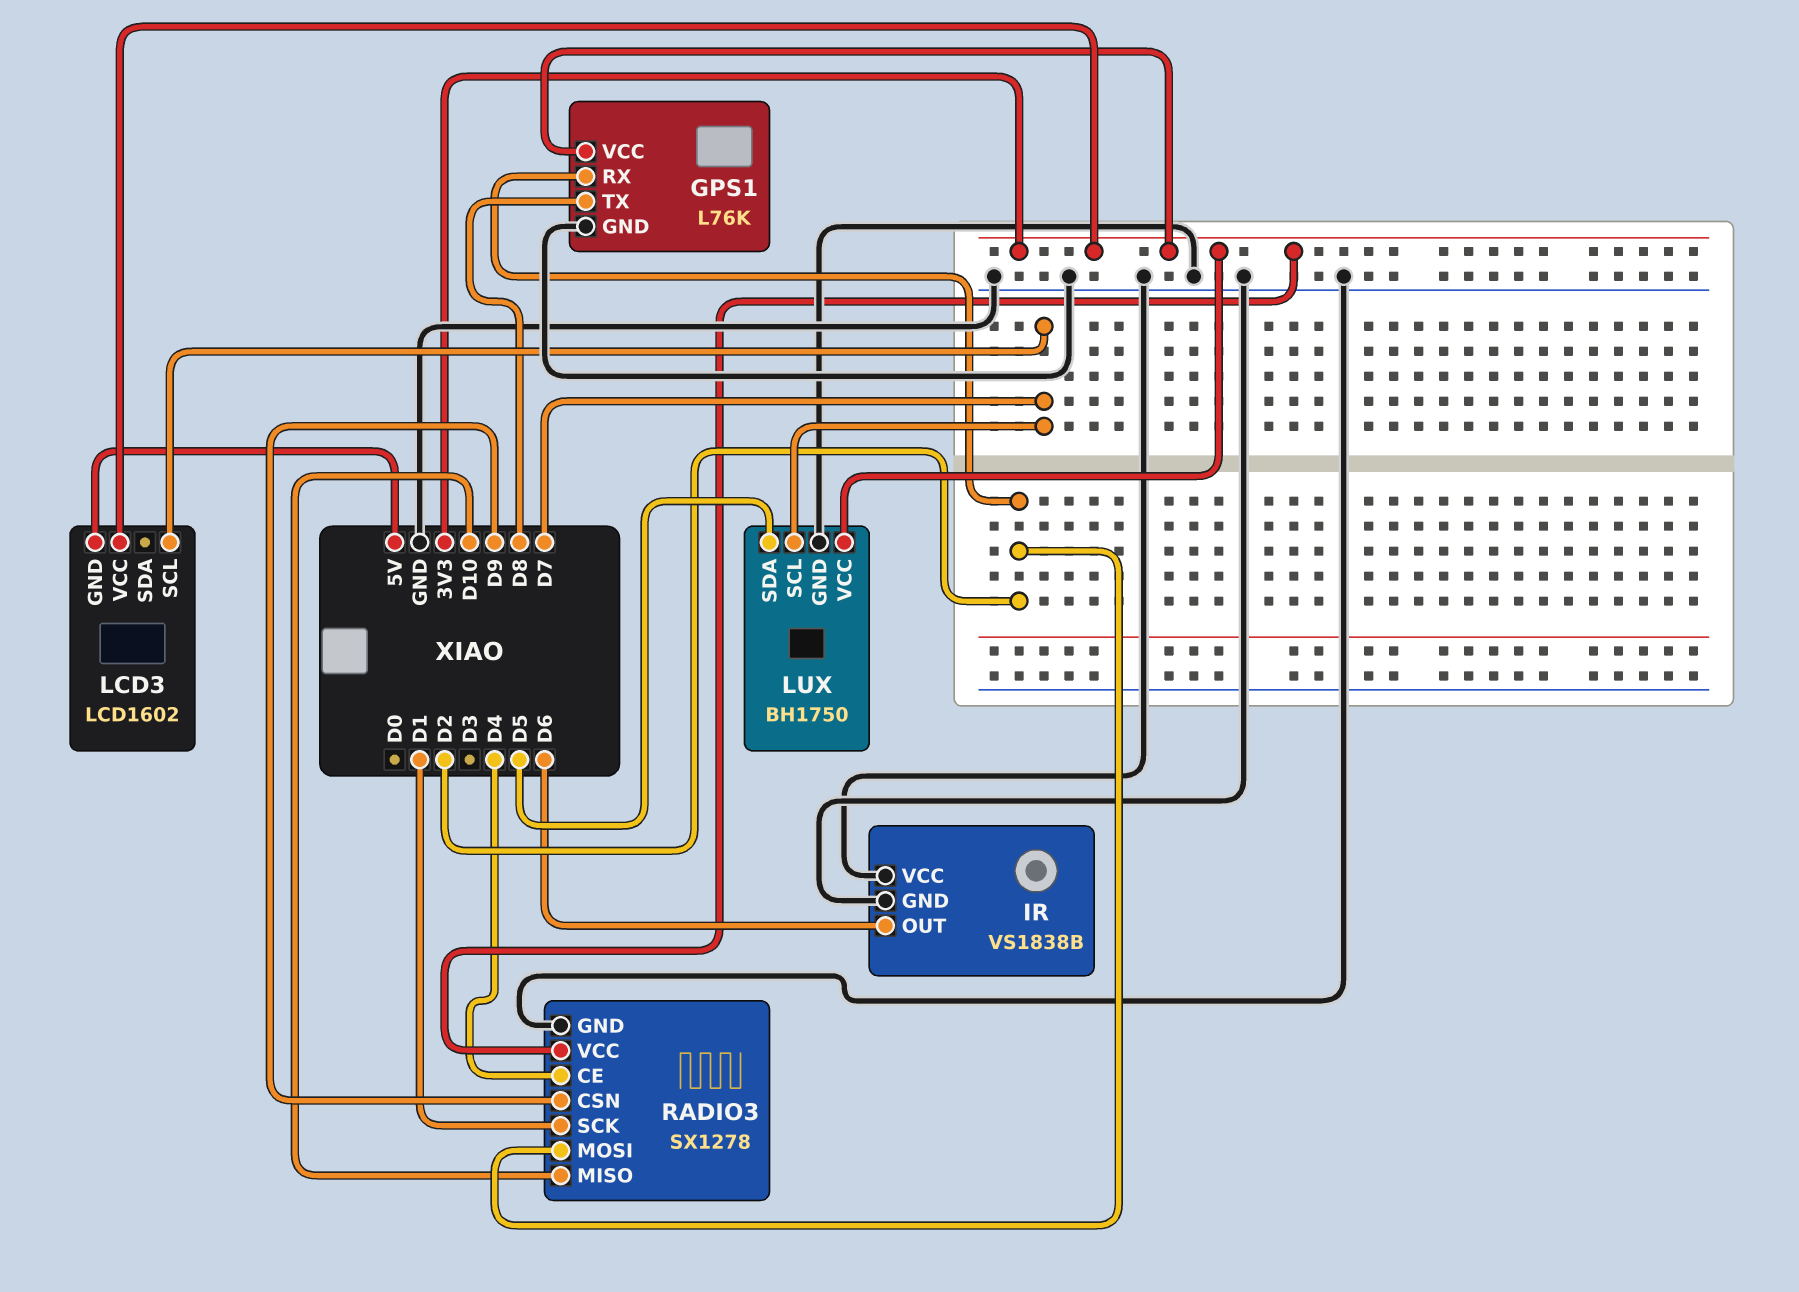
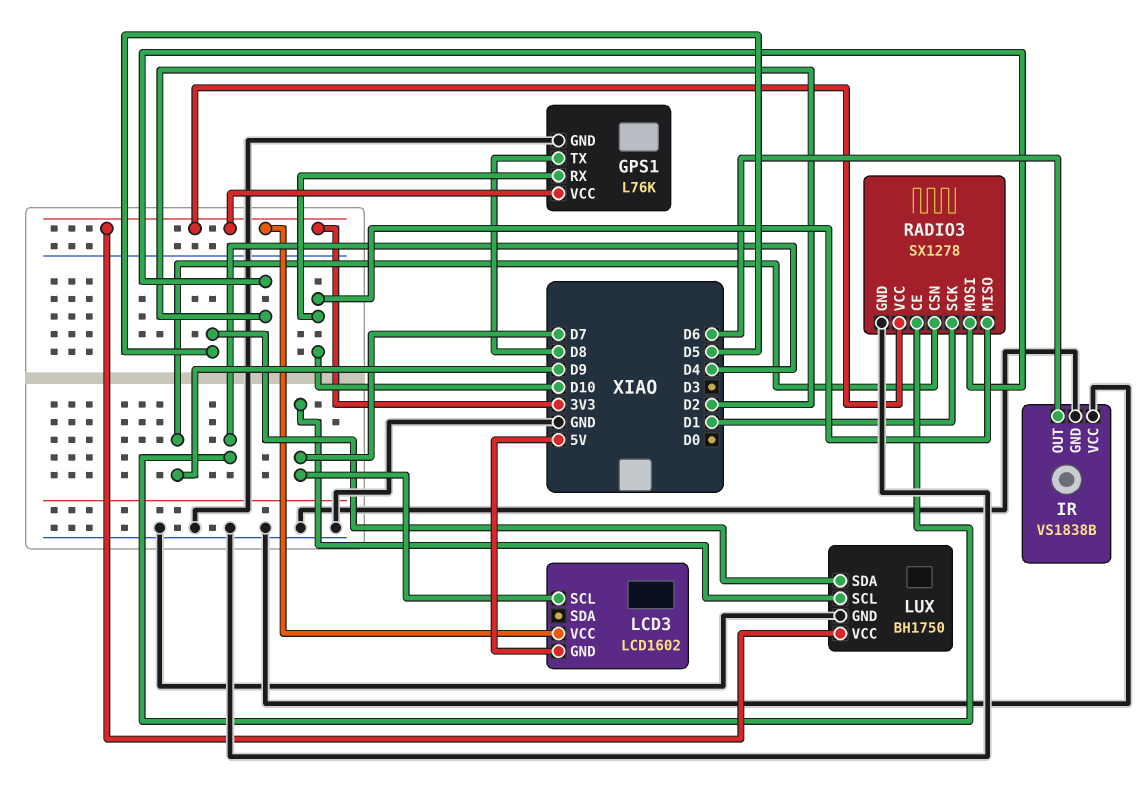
GPS1 pin RX: D2 -> D10

